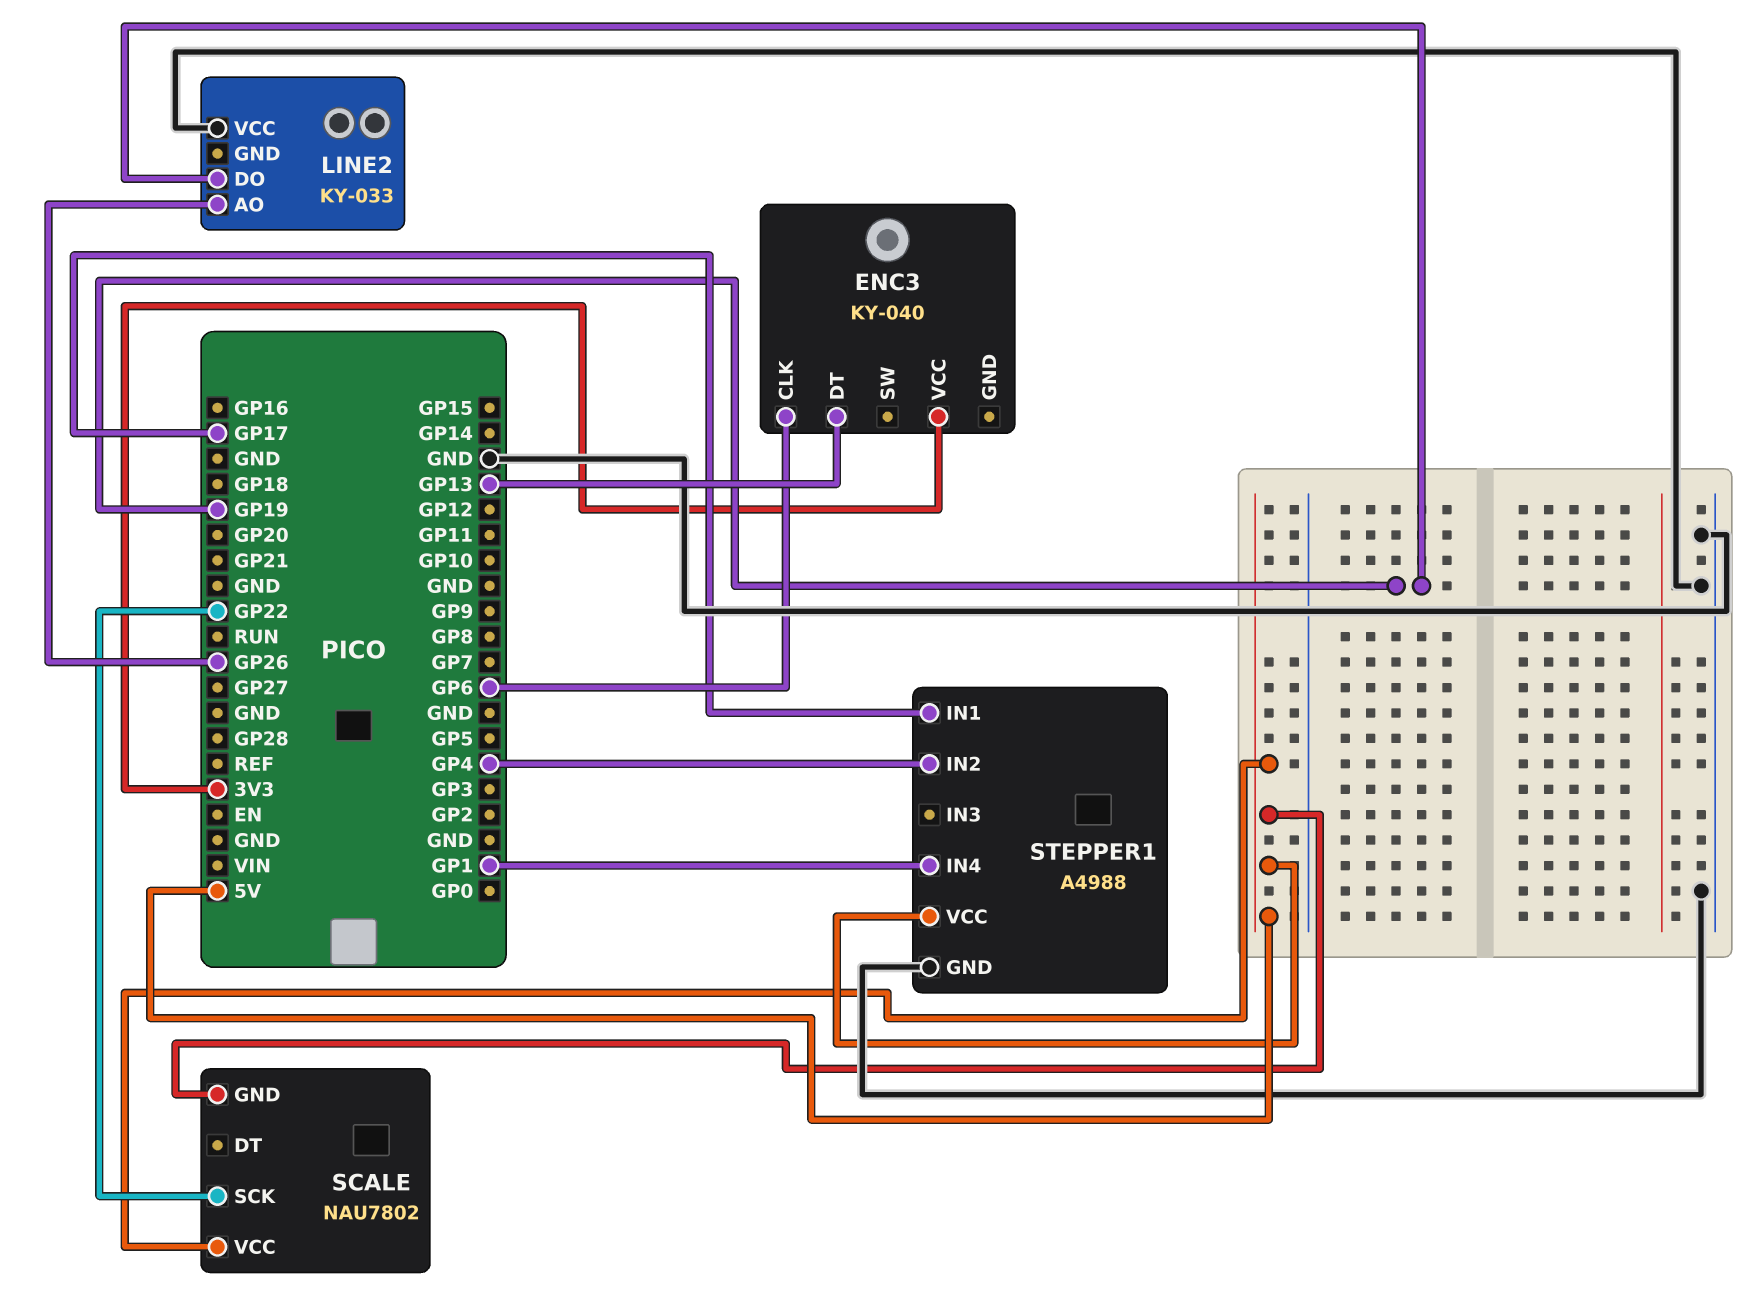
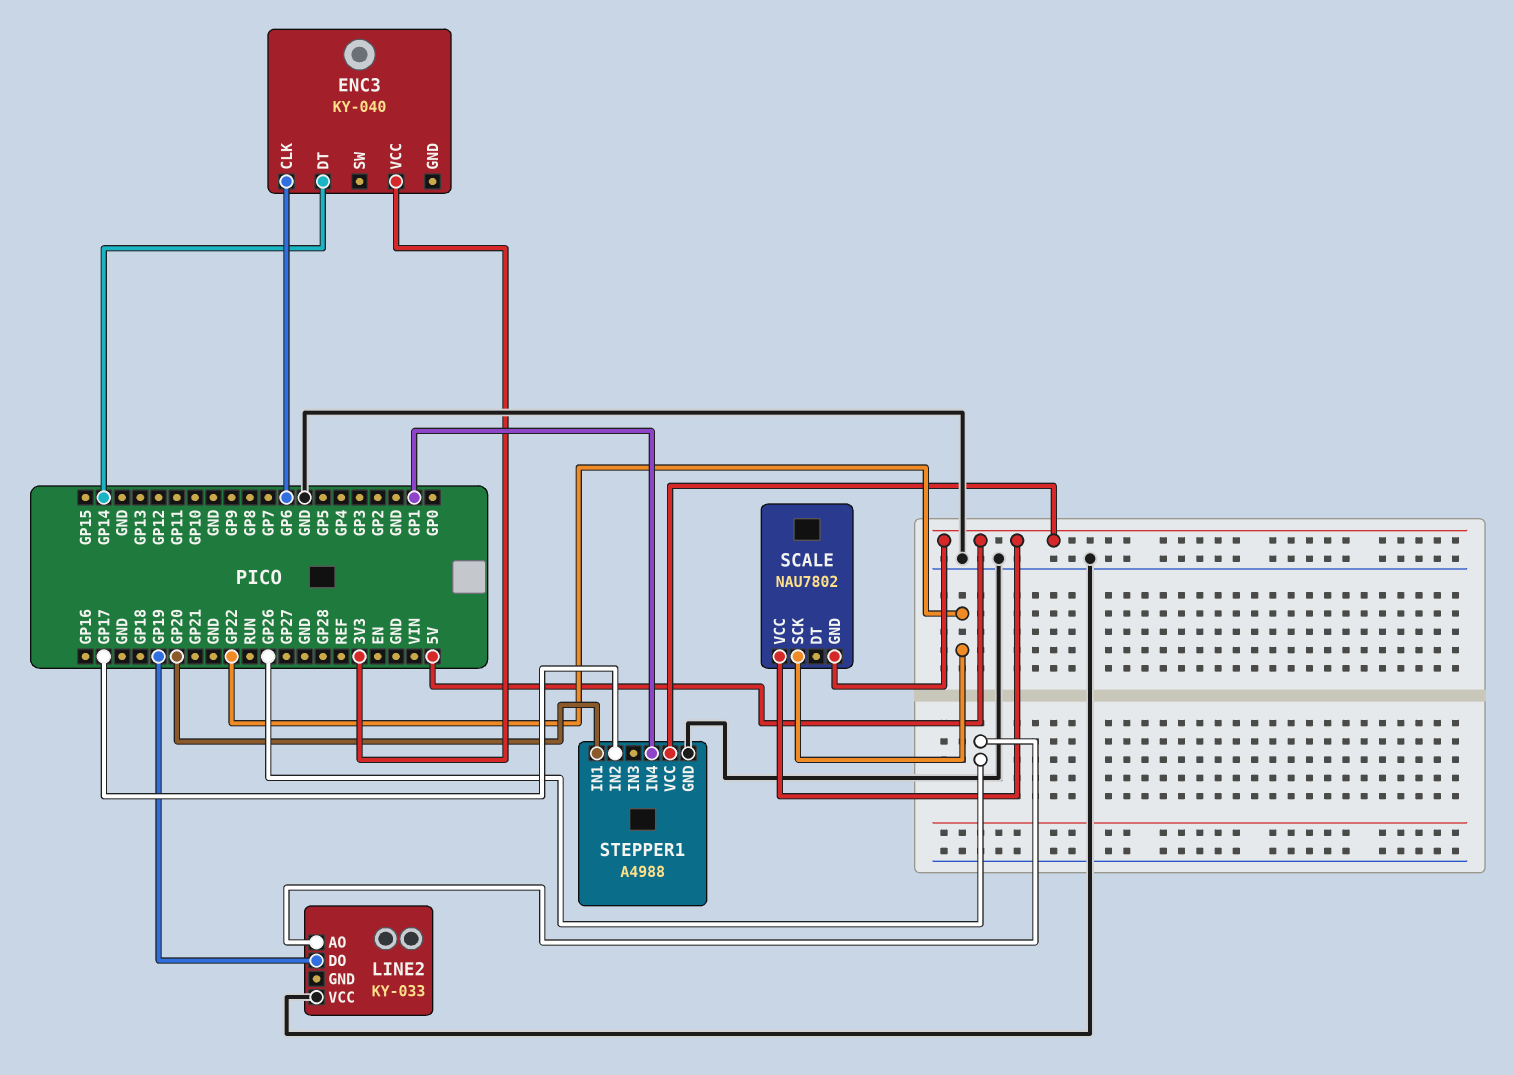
ENC3 pin DT: GP13 -> GP14
STEPPER1 pin IN1: GP17 -> GP20
STEPPER1 pin IN2: GP4 -> GP17

